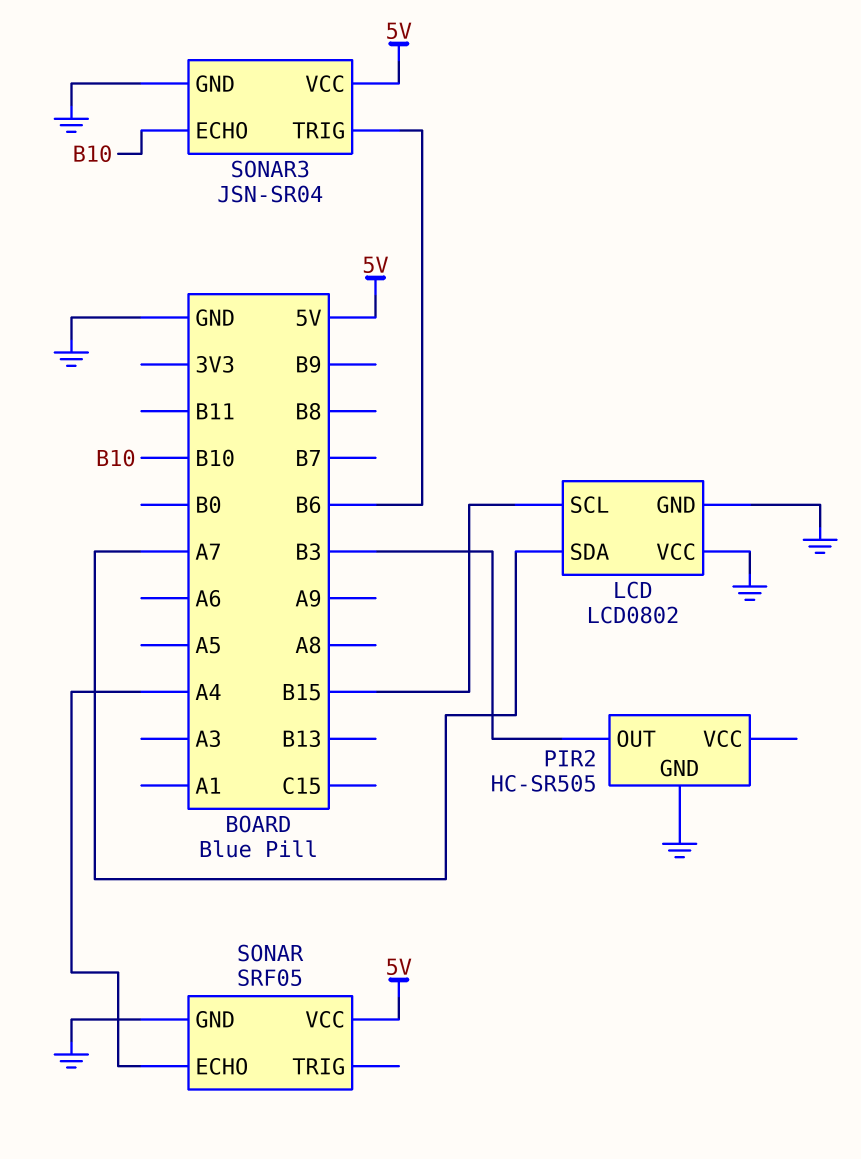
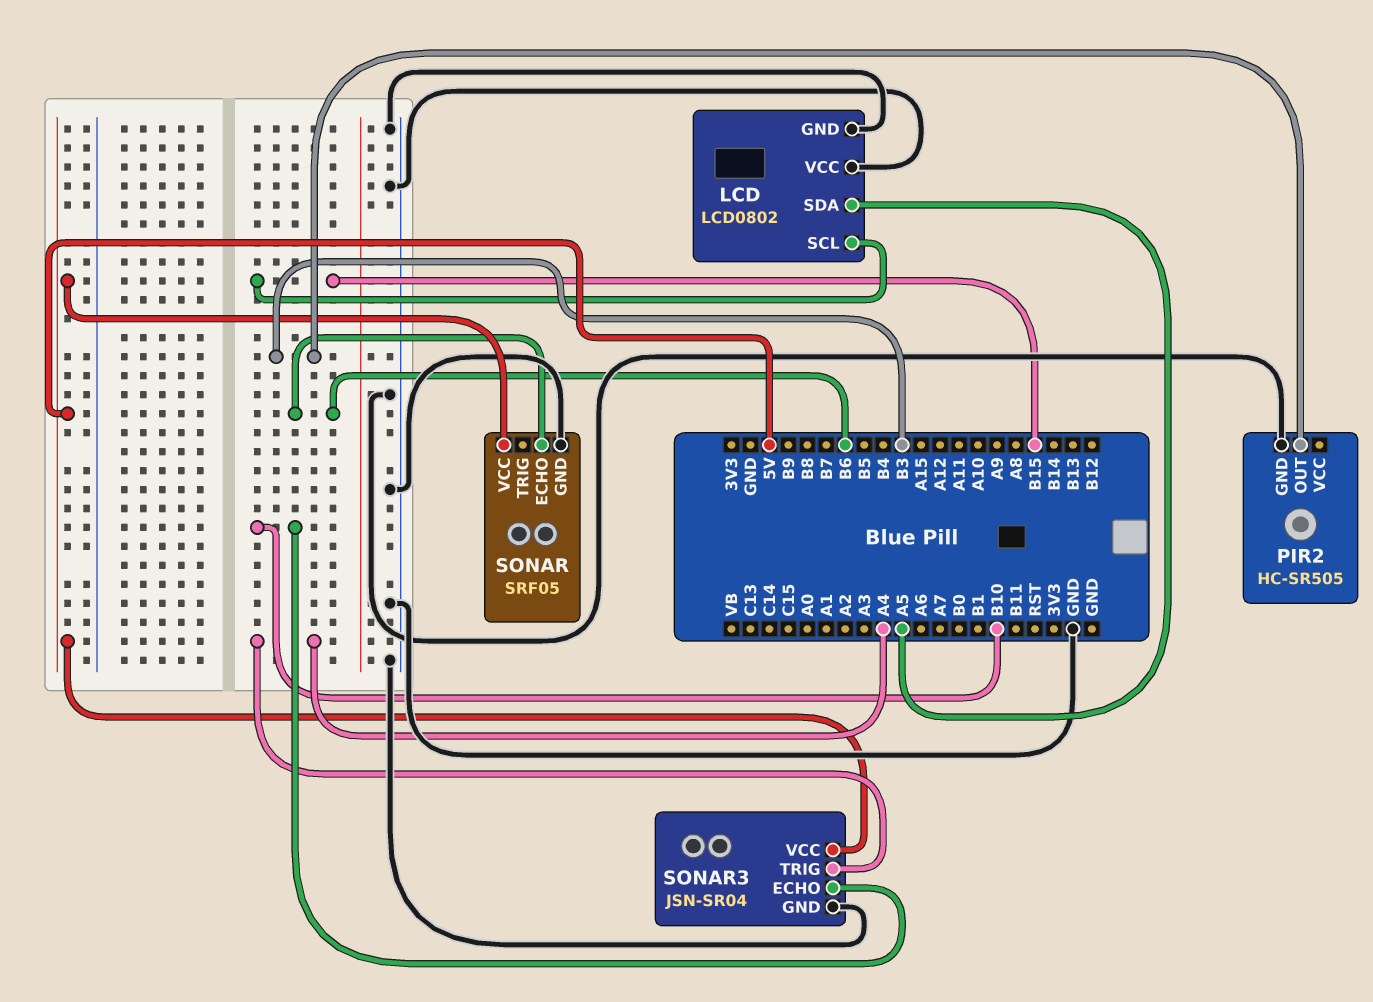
LCD pin SDA: A7 -> A5
SONAR pin ECHO: A4 -> B6
SONAR3 pin TRIG: B6 -> A4

